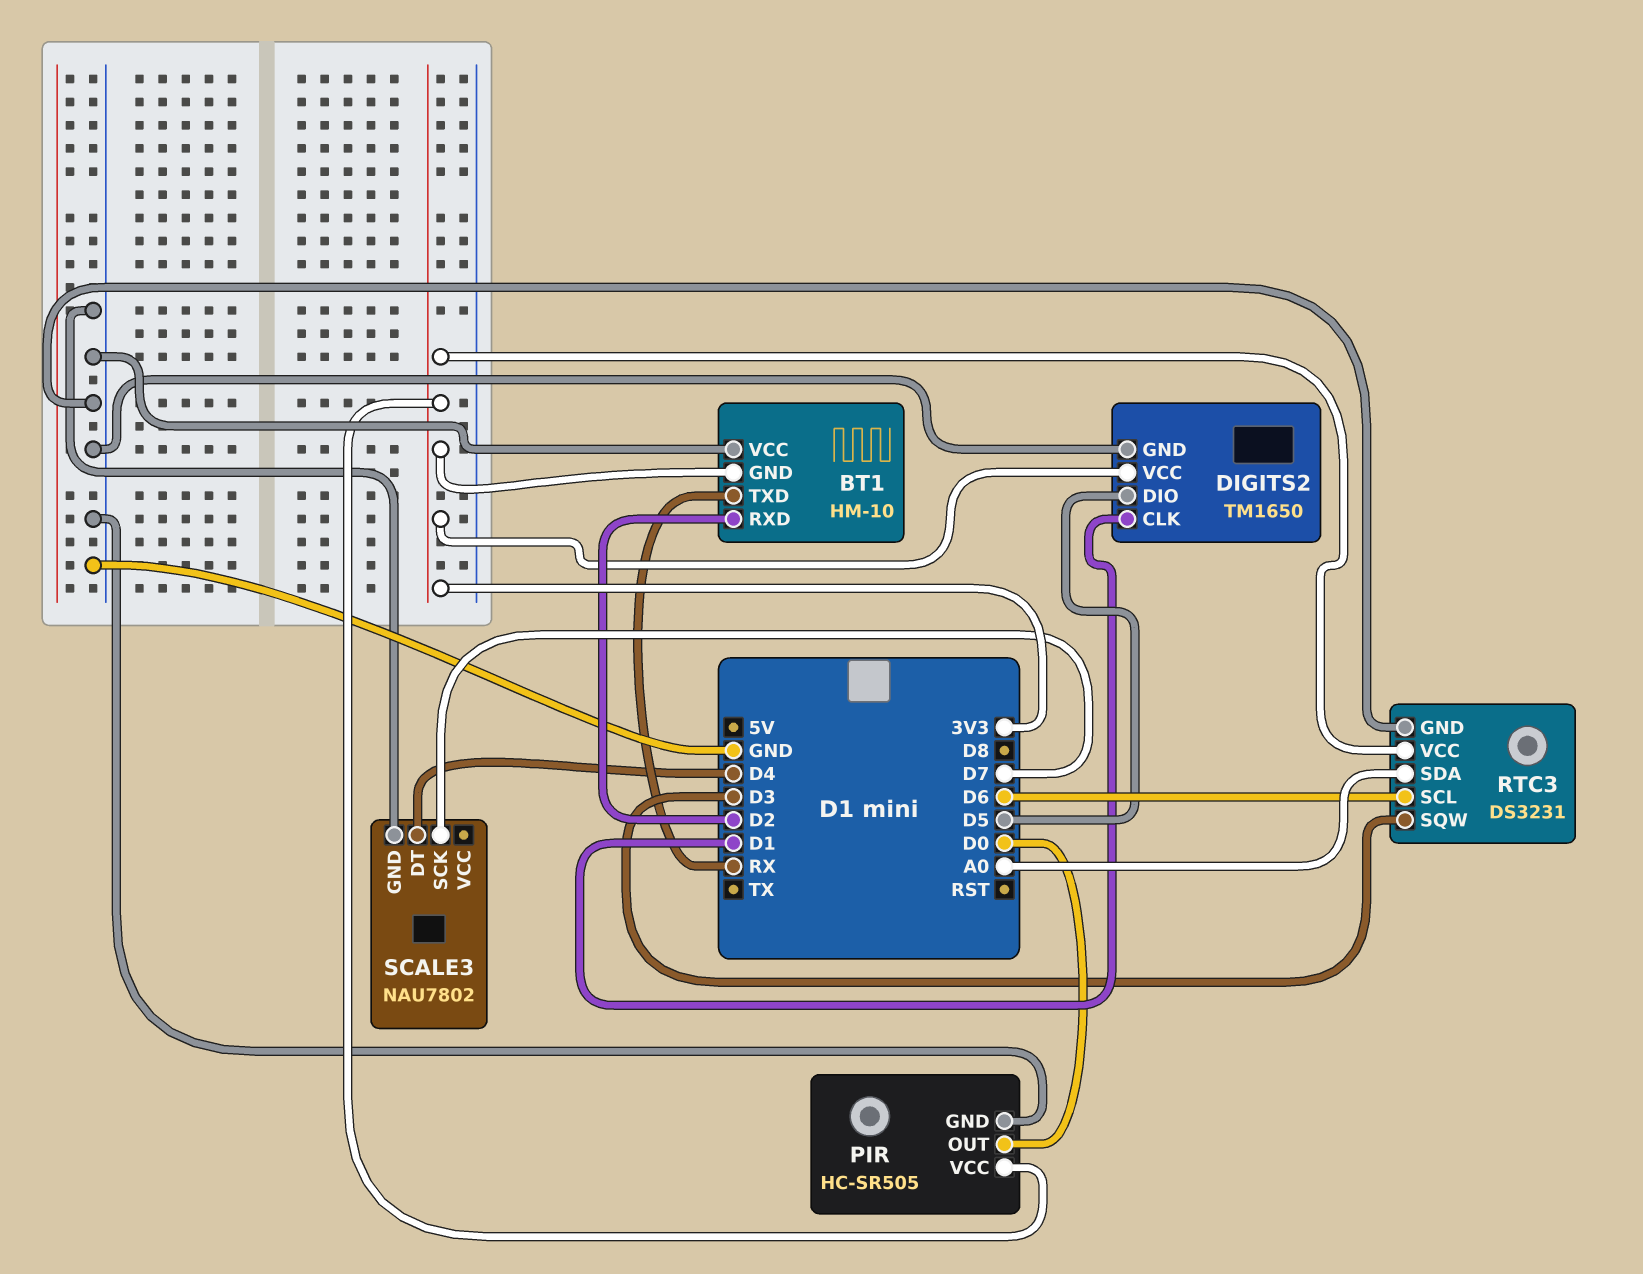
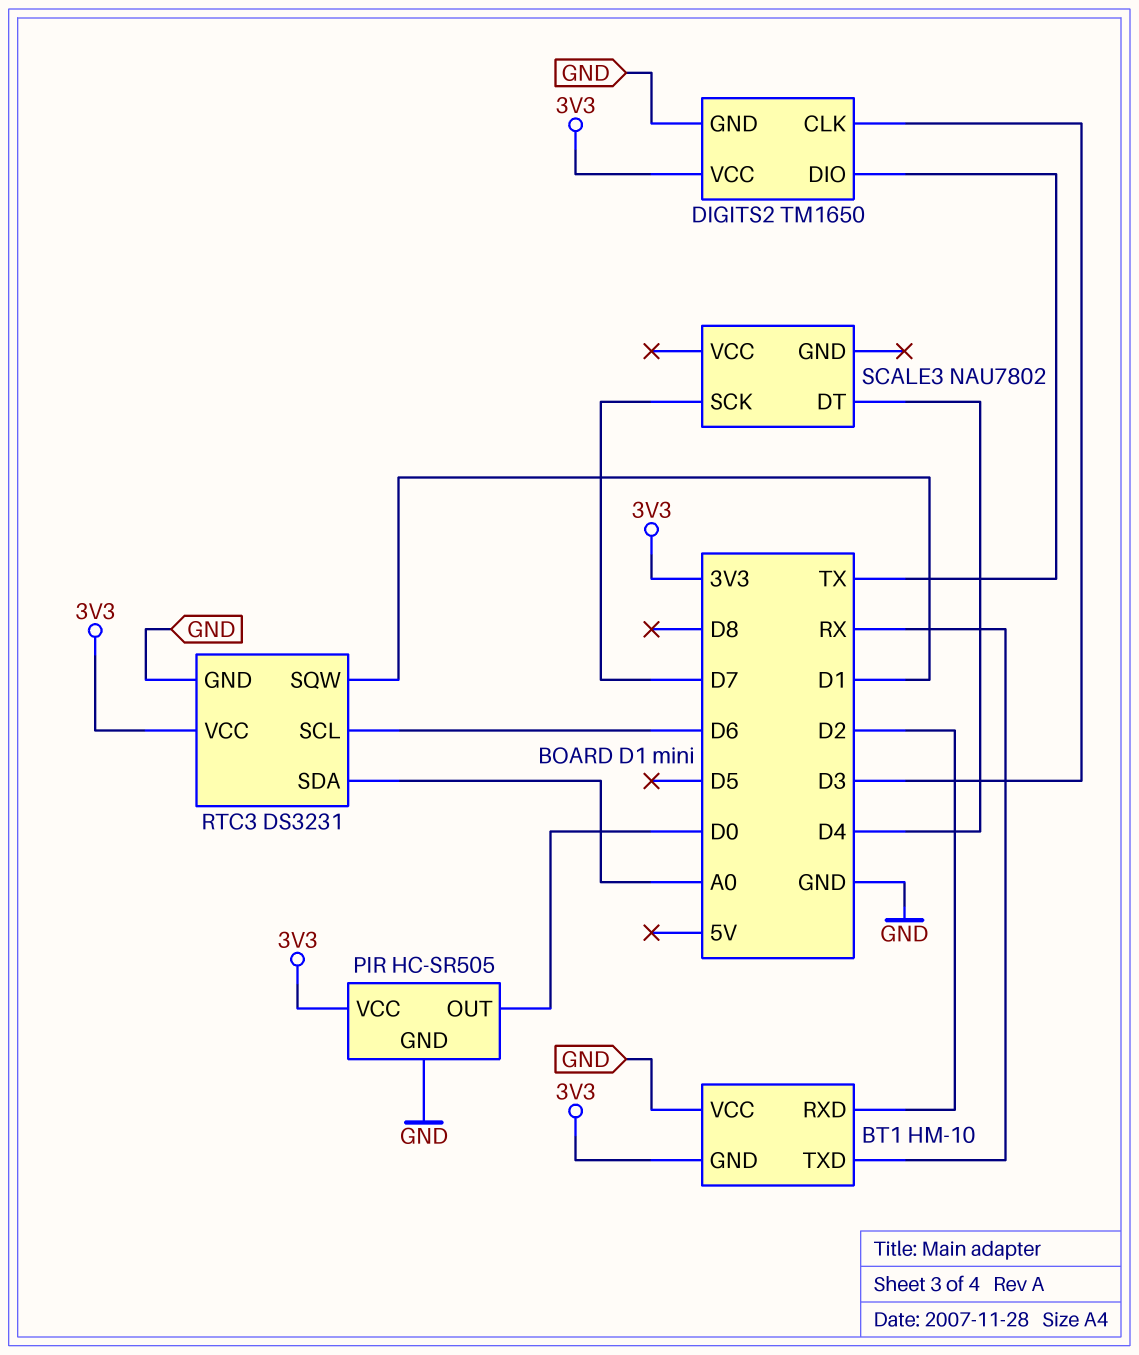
DIGITS2 pin CLK: D1 -> D3
DIGITS2 pin DIO: D5 -> TX
RTC3 pin SQW: D3 -> D1
SCALE3 pin GND: GND -> none

